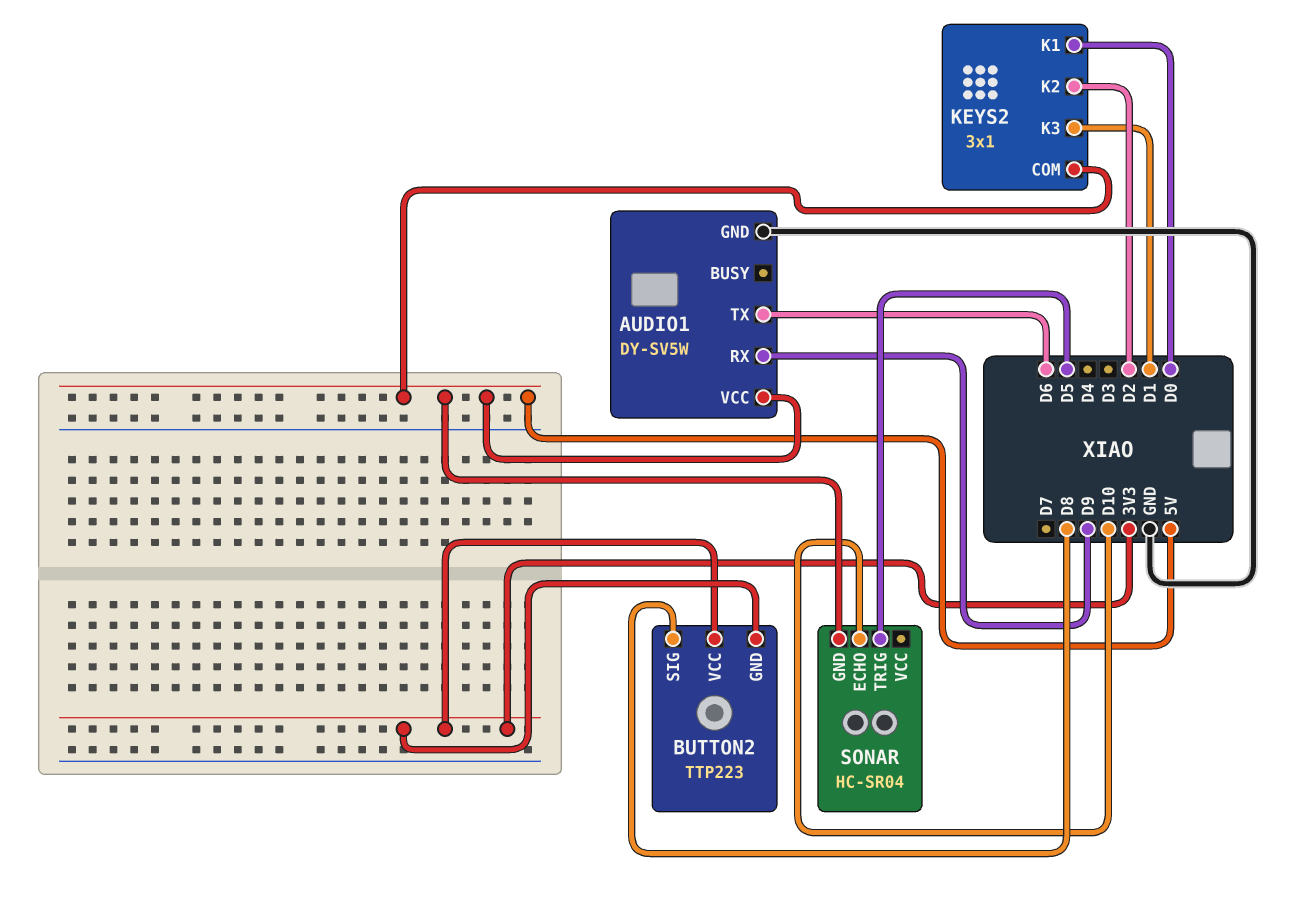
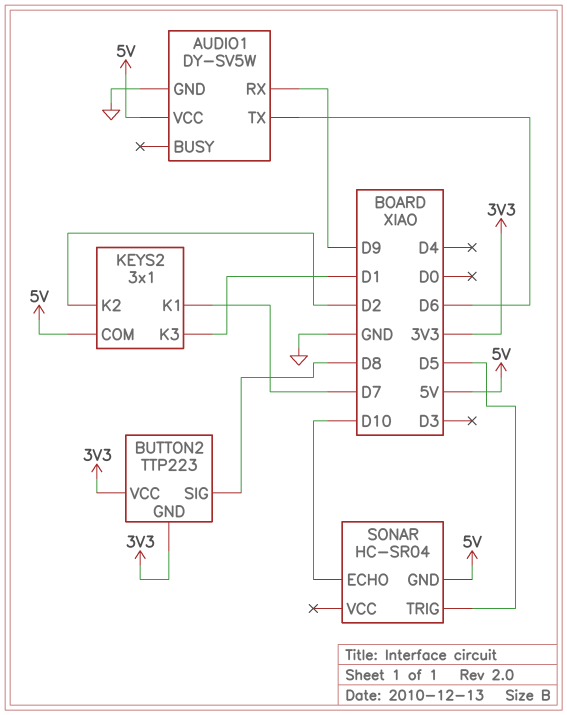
KEYS2 pin K1: D0 -> D7

